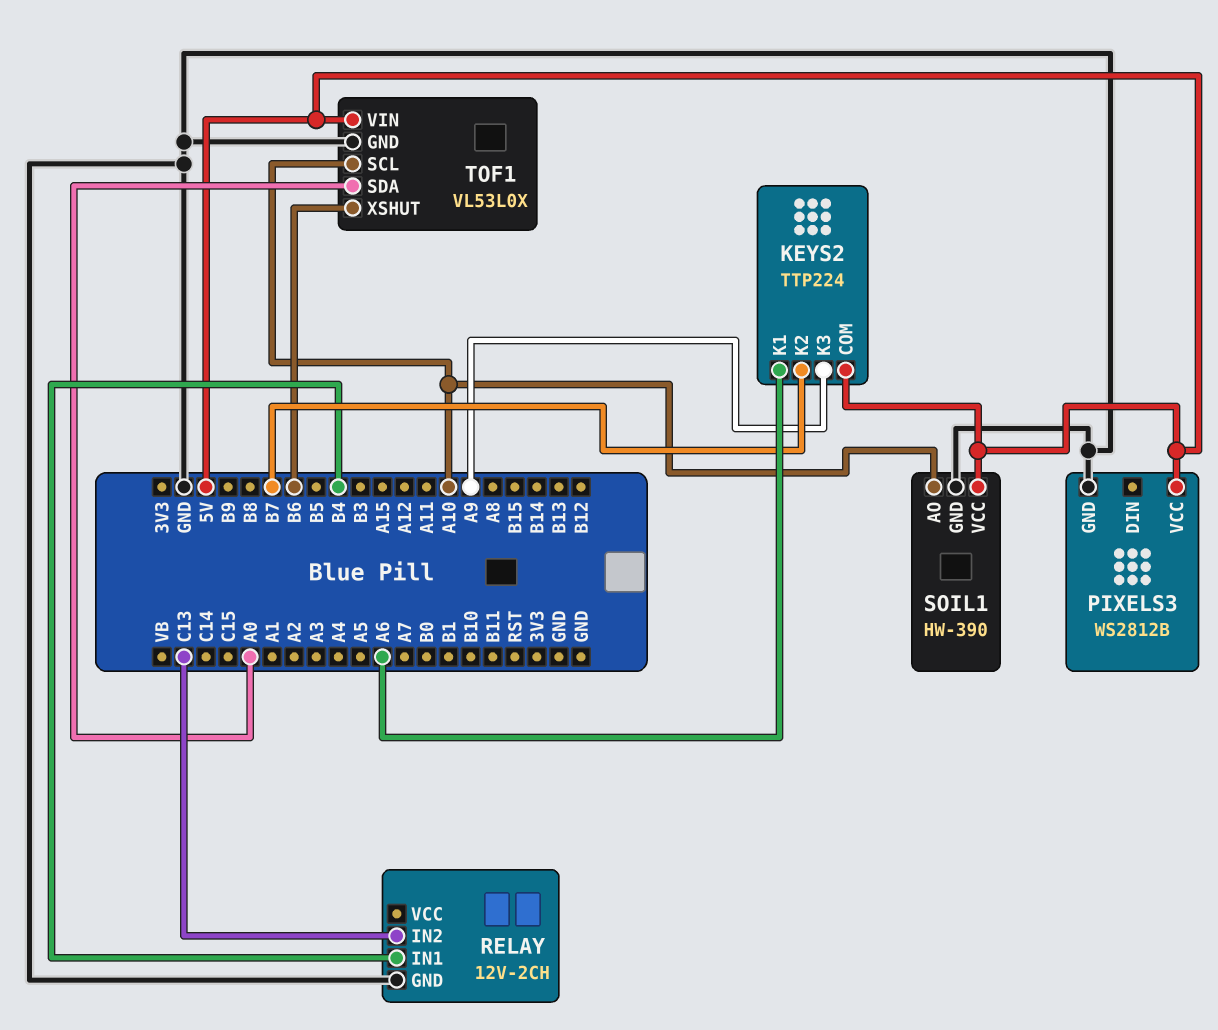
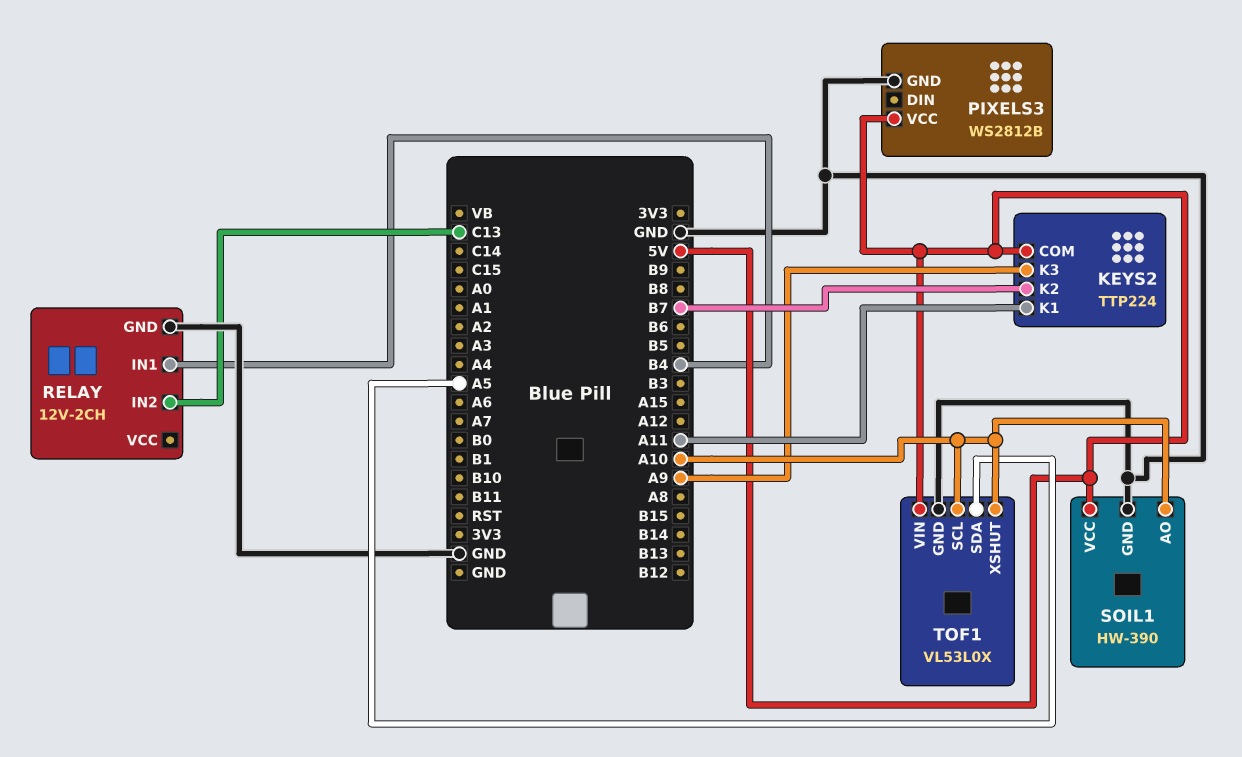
KEYS2 pin K1: A6 -> A11
TOF1 pin SDA: A0 -> A5
TOF1 pin XSHUT: B6 -> A10

